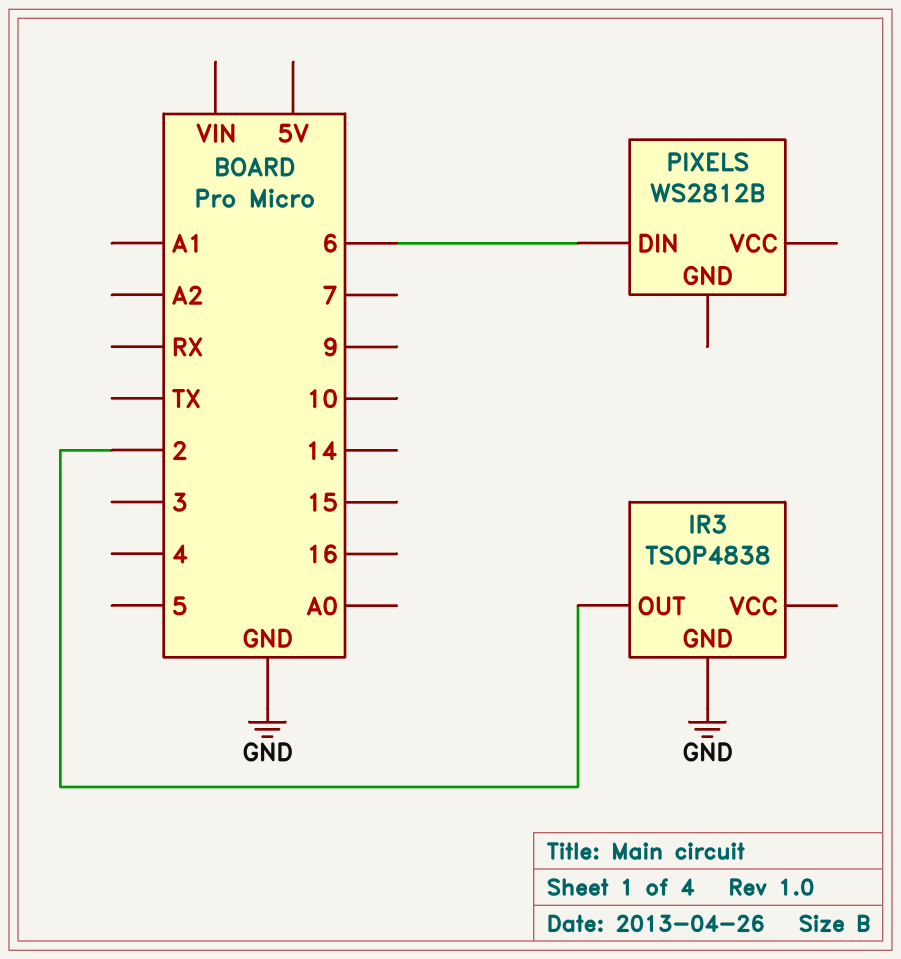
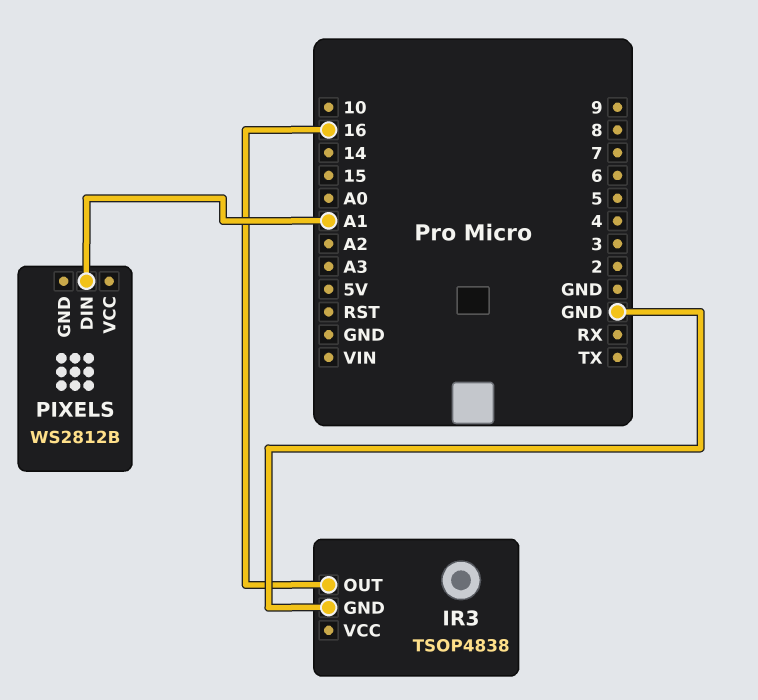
IR3 pin OUT: 2 -> 16
PIXELS pin DIN: 6 -> A1

